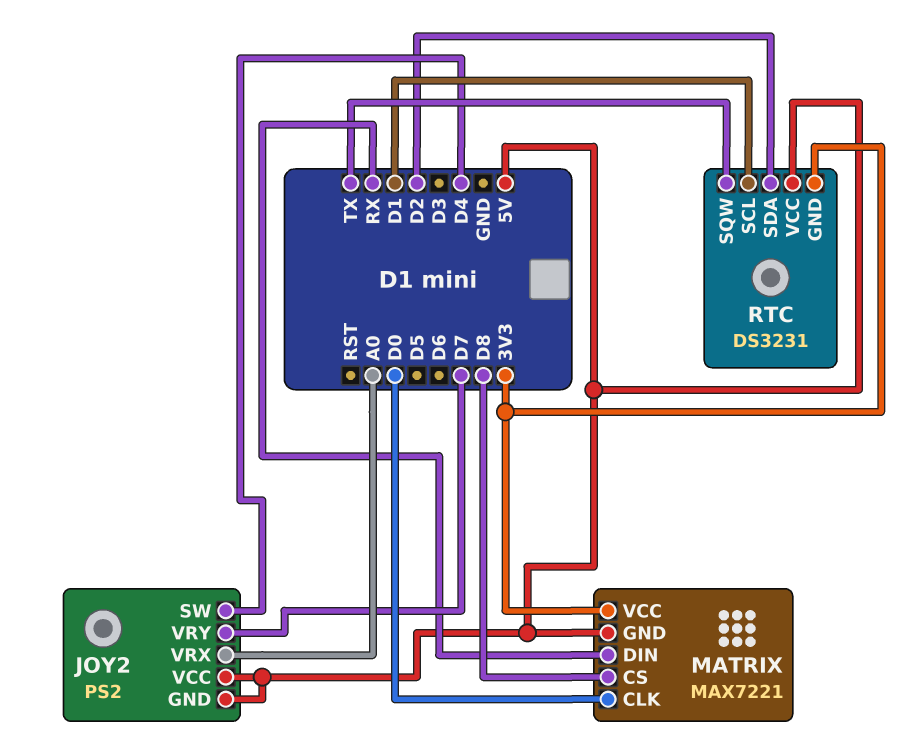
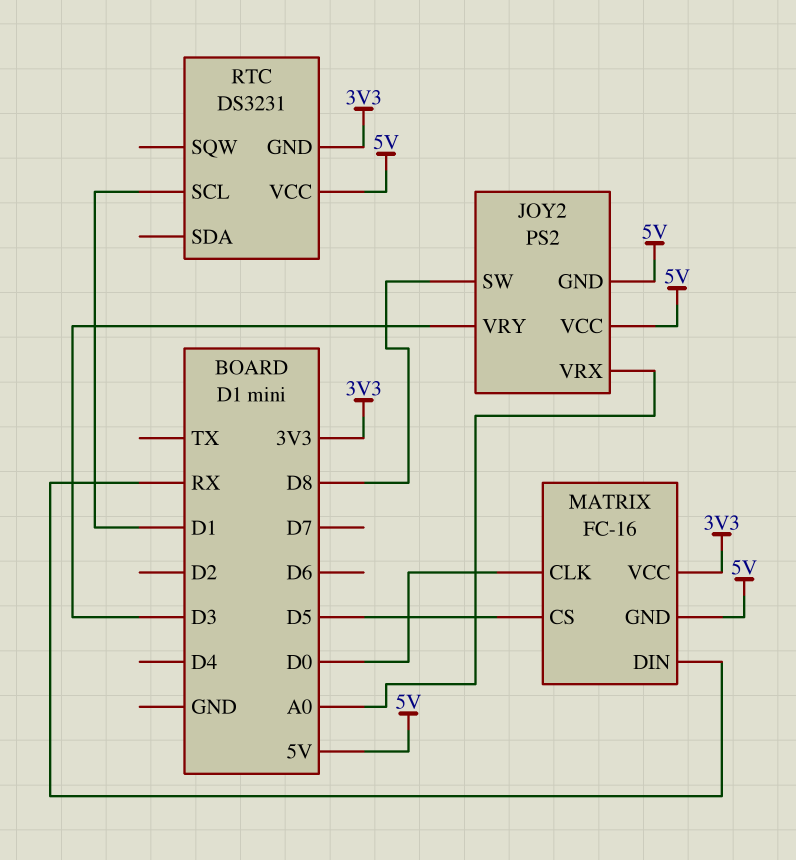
JOY2 pin SW: D4 -> D8
JOY2 pin VRY: D7 -> D3
MATRIX: MAX7221 -> FC-16
MATRIX pin CS: D8 -> D5
RTC pin SDA: D2 -> none
RTC pin SQW: TX -> none

